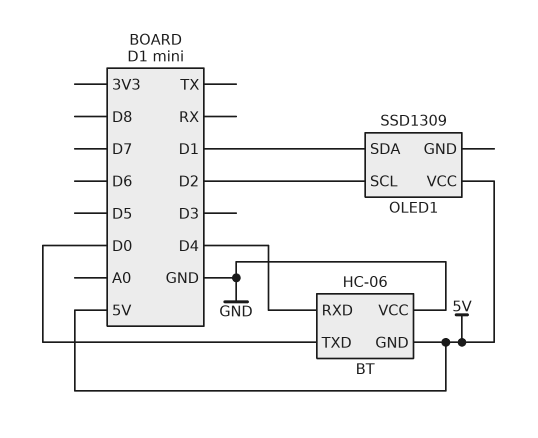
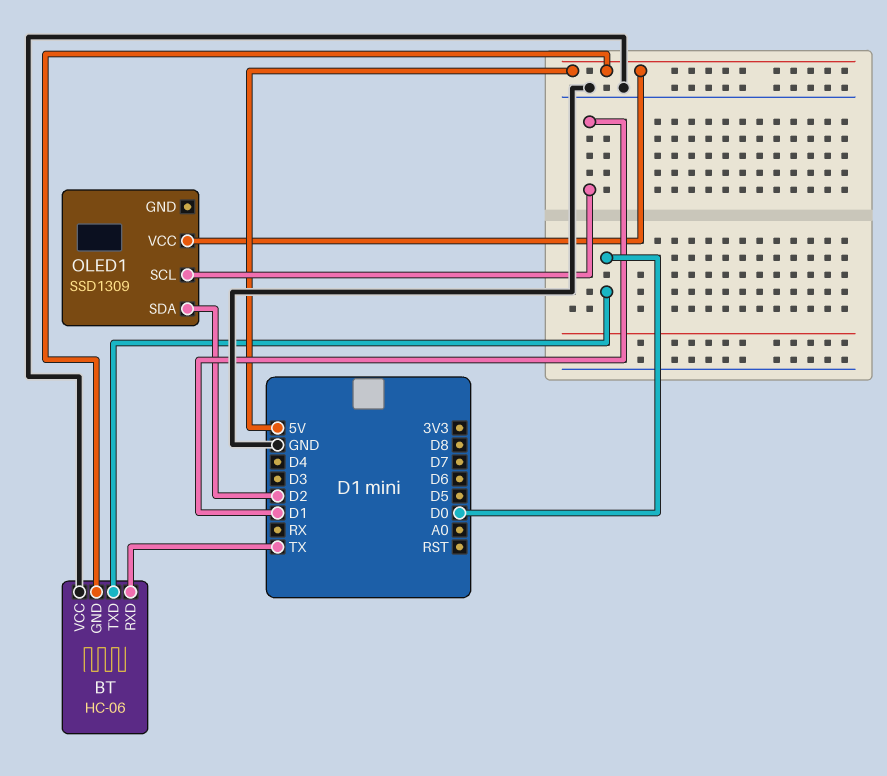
BT pin RXD: D4 -> TX
OLED1 pin SCL: D2 -> D1
OLED1 pin SDA: D1 -> D2

